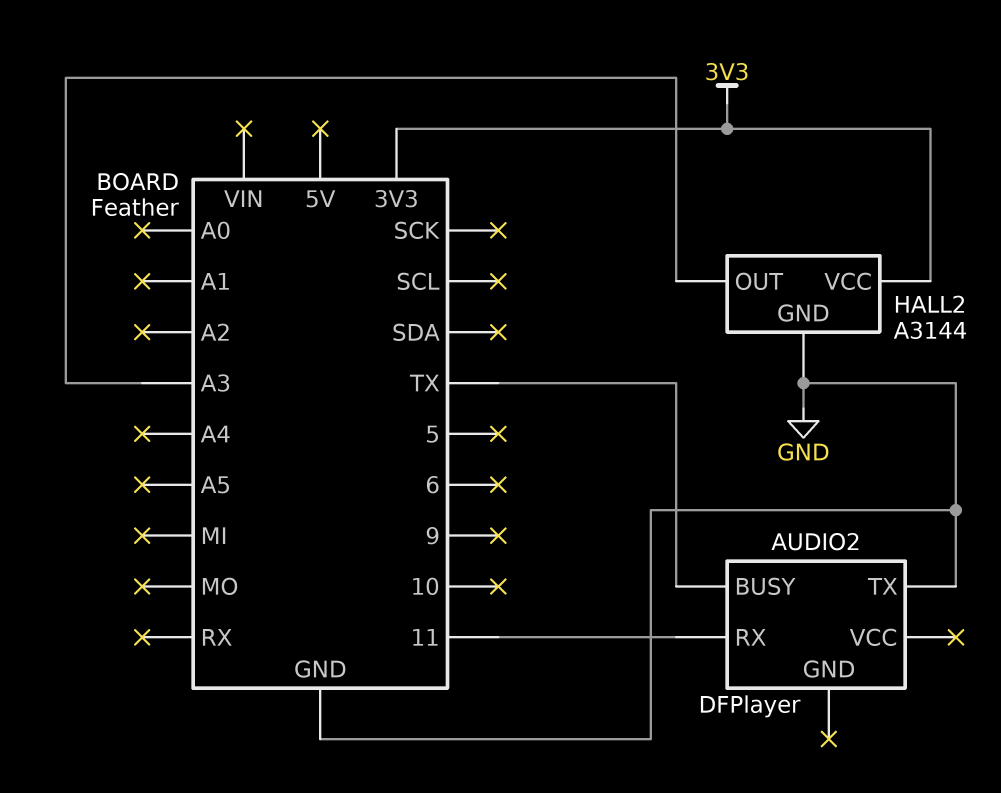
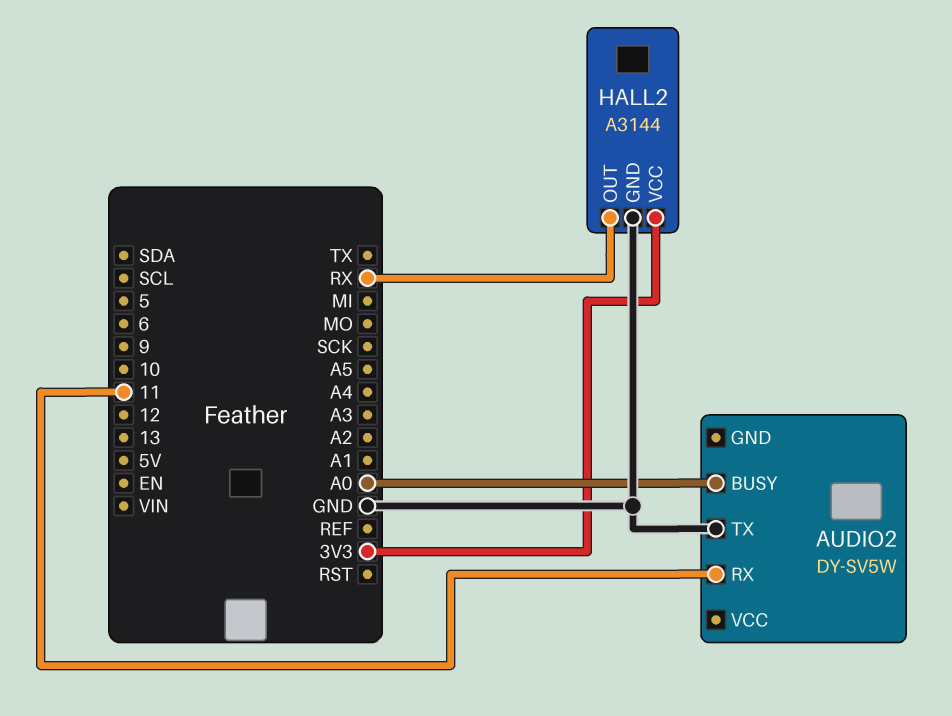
AUDIO2: DFPlayer -> DY-SV5W
AUDIO2 pin BUSY: TX -> A0
HALL2 pin OUT: A3 -> RX

